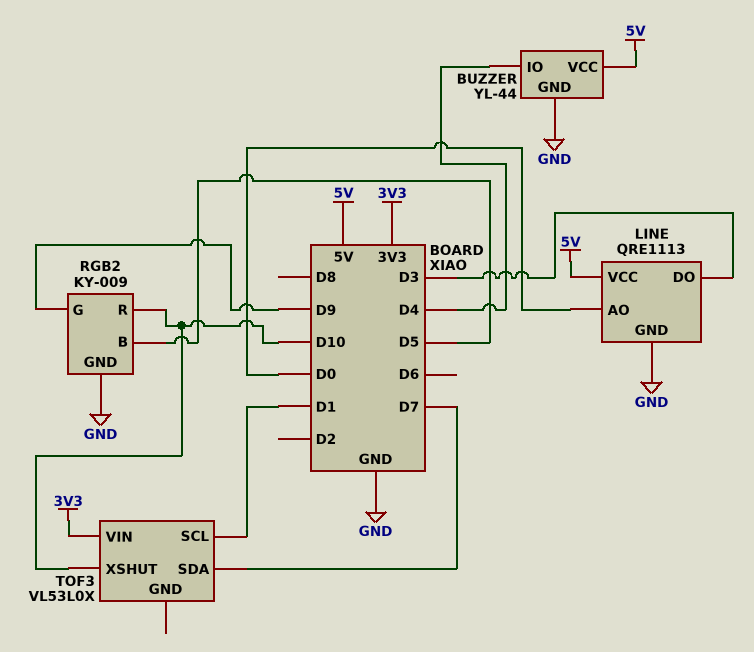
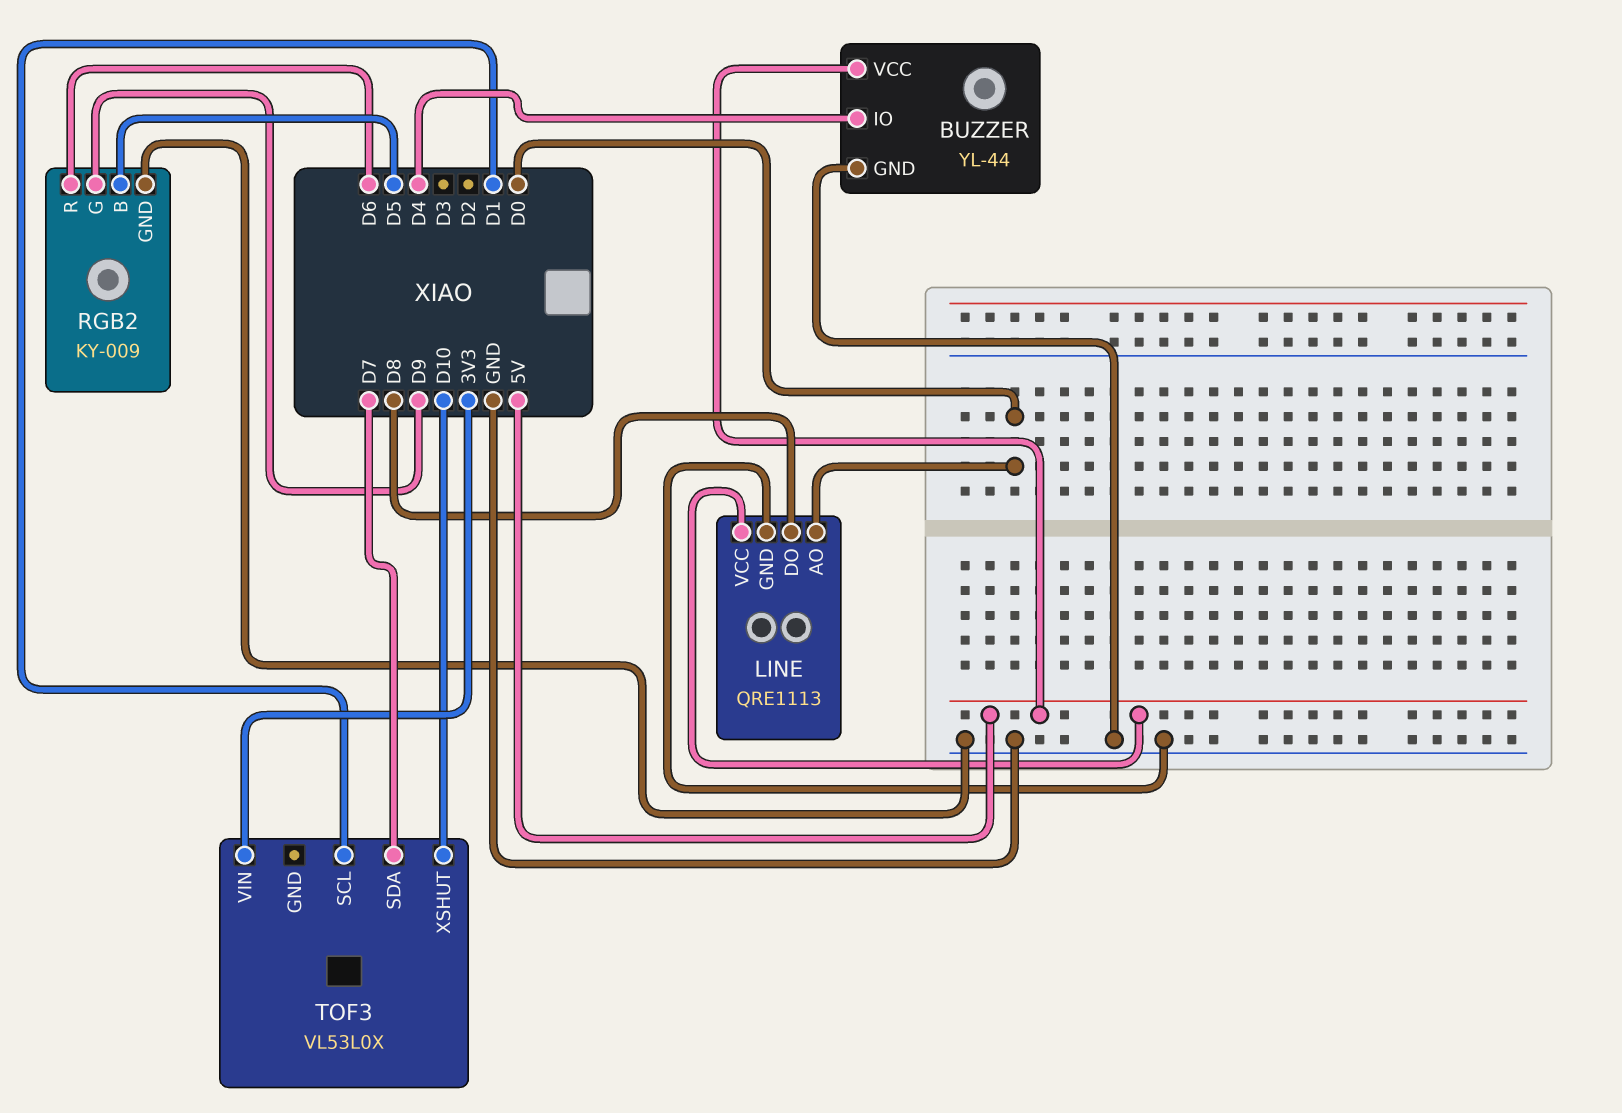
LINE pin DO: D3 -> D8
RGB2 pin R: D10 -> D6

